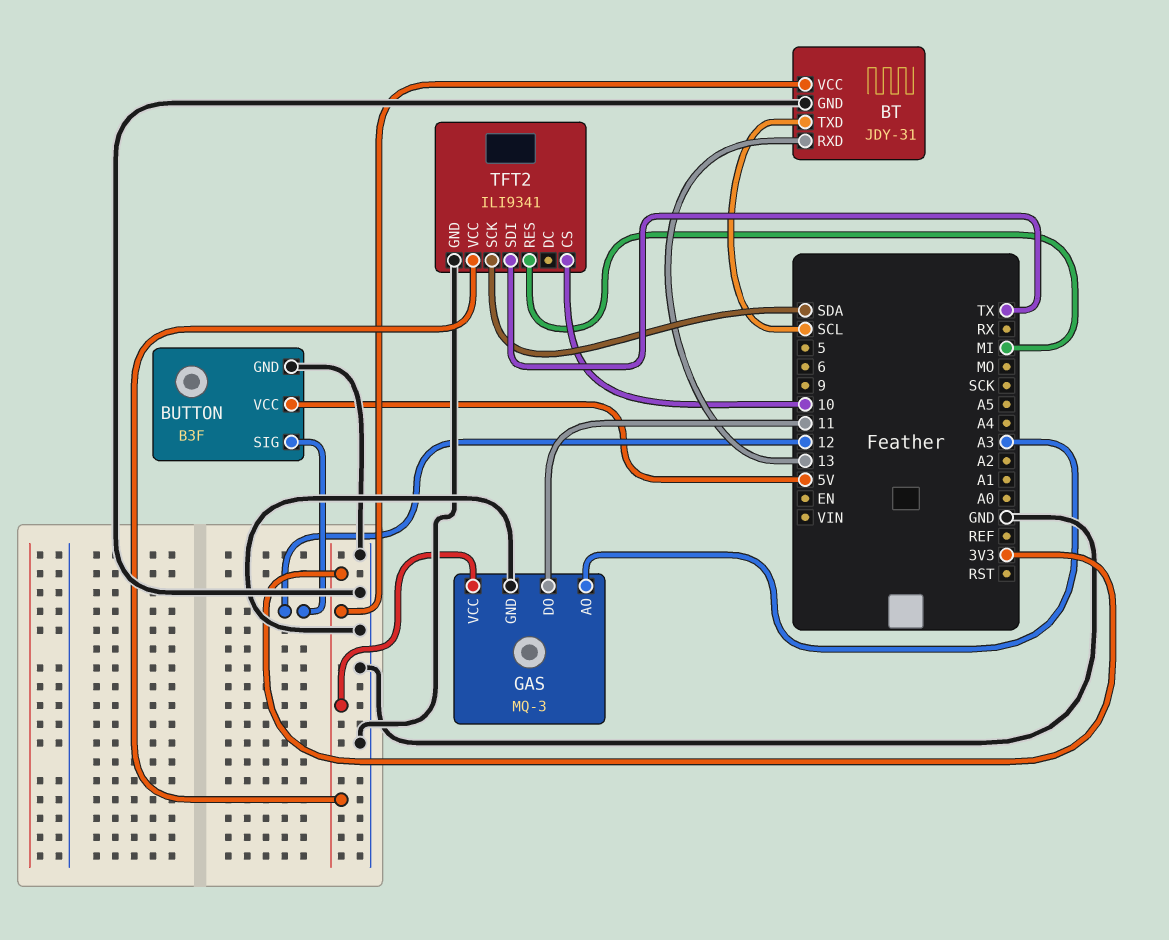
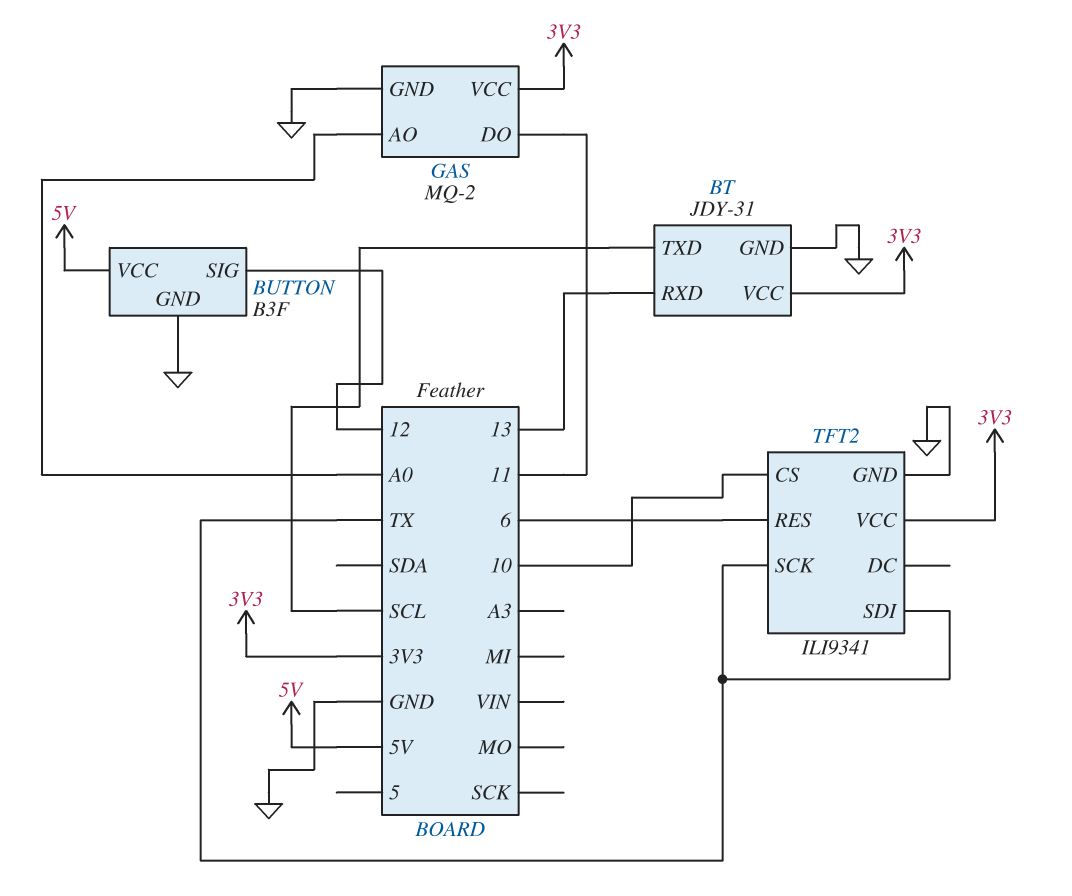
GAS: MQ-3 -> MQ-2
GAS pin AO: A3 -> A0
TFT2 pin RES: MI -> 6
TFT2 pin SCK: SDA -> TX

